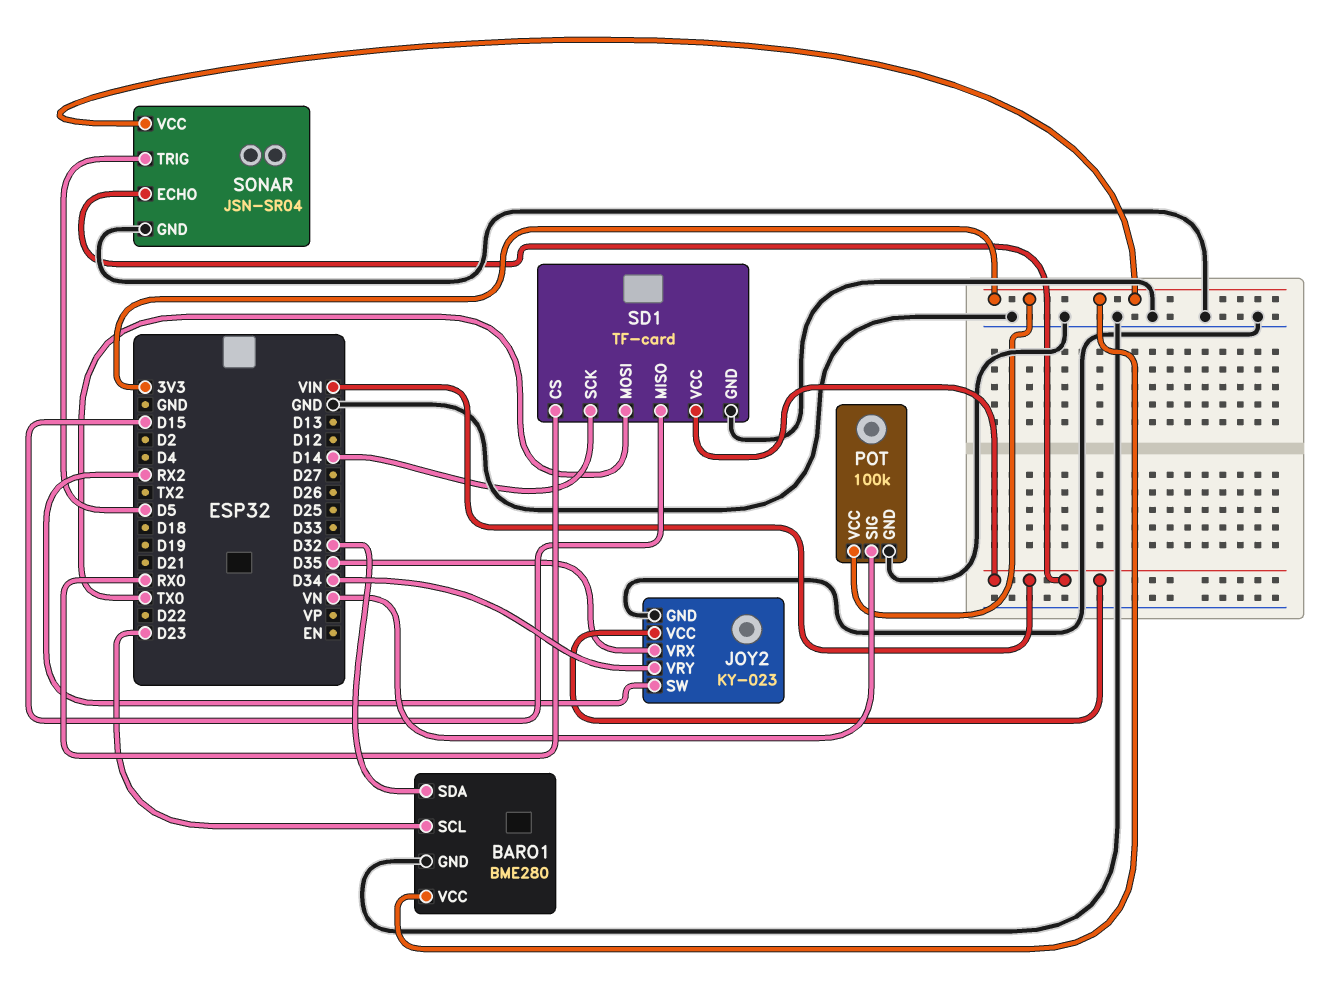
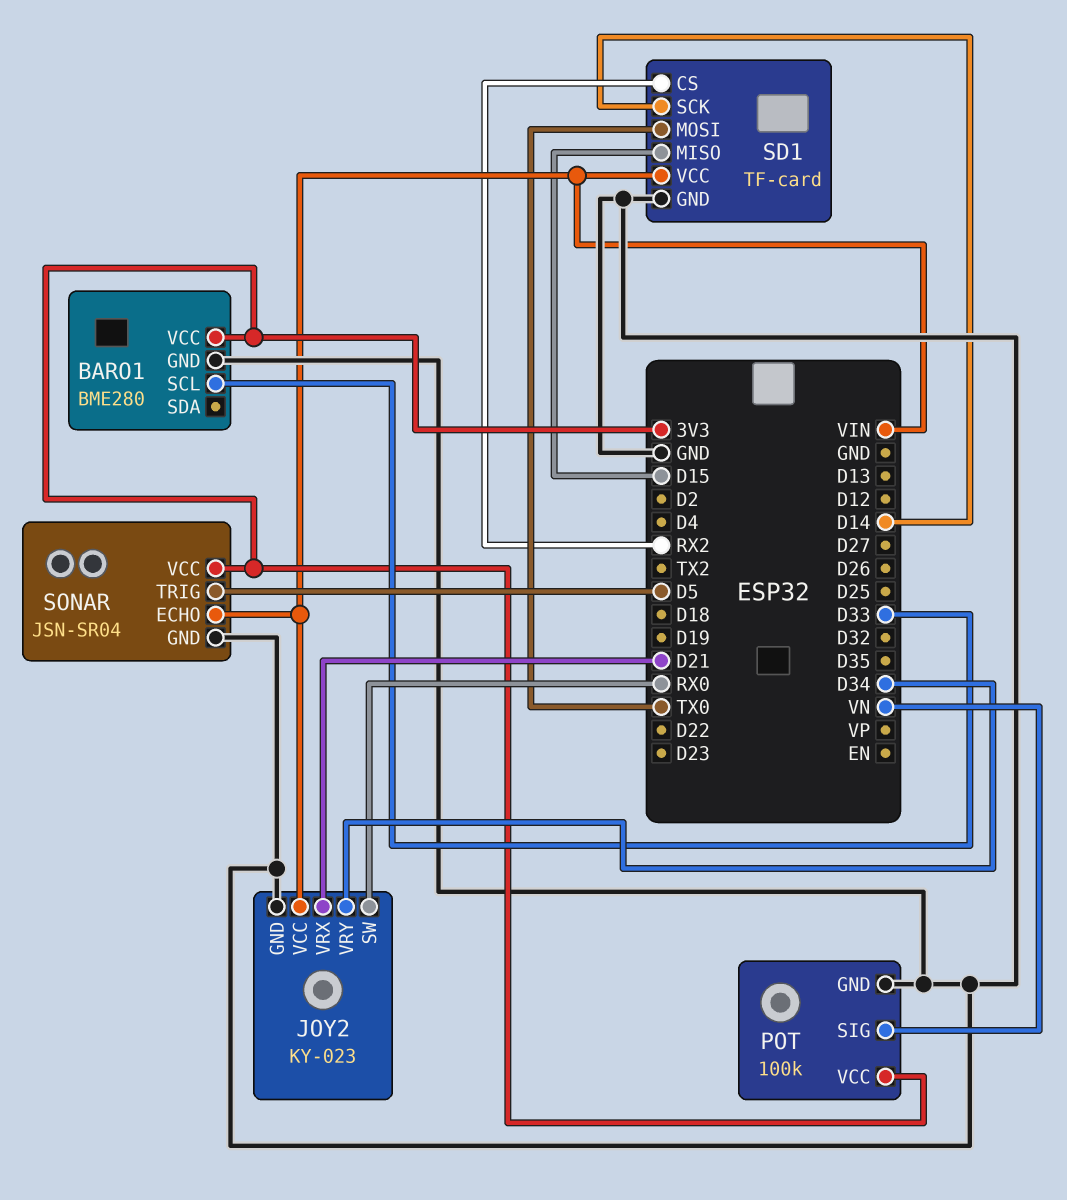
BARO1 pin SCL: D23 -> D33
BARO1 pin SDA: D32 -> none
JOY2 pin SW: RX2 -> RX0
JOY2 pin VRX: D35 -> D21
SD1 pin CS: RX0 -> RX2

